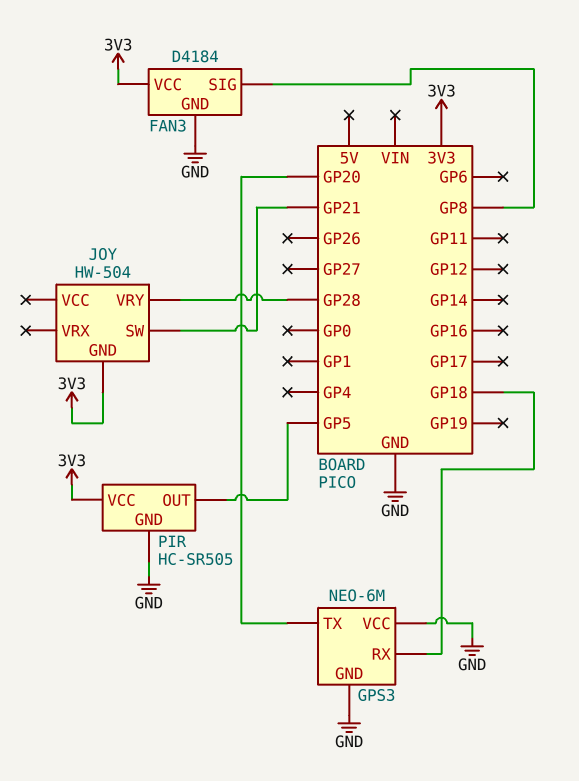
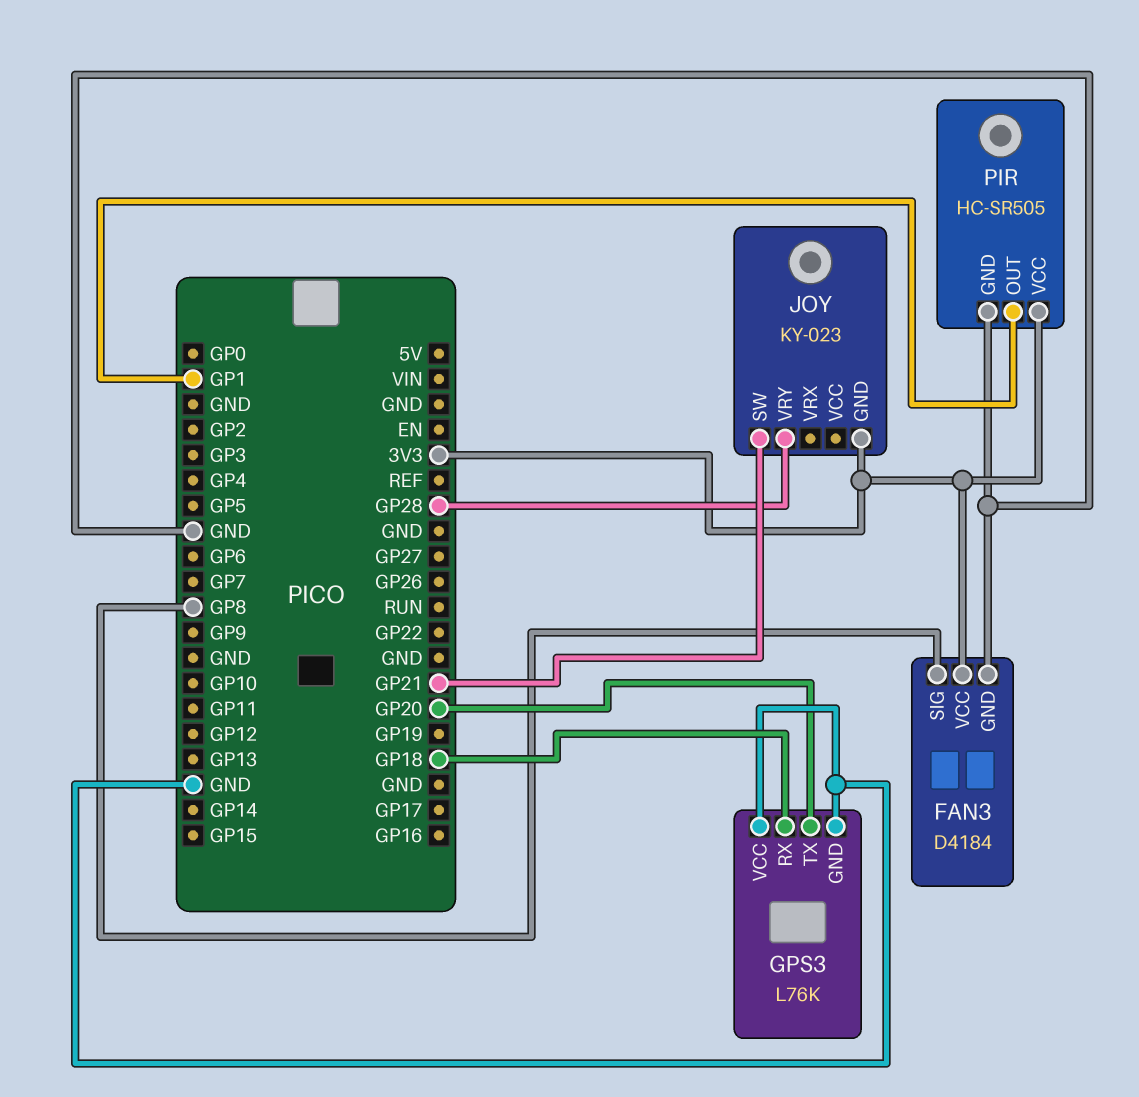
GPS3: NEO-6M -> L76K
JOY: HW-504 -> KY-023
PIR pin OUT: GP5 -> GP1

